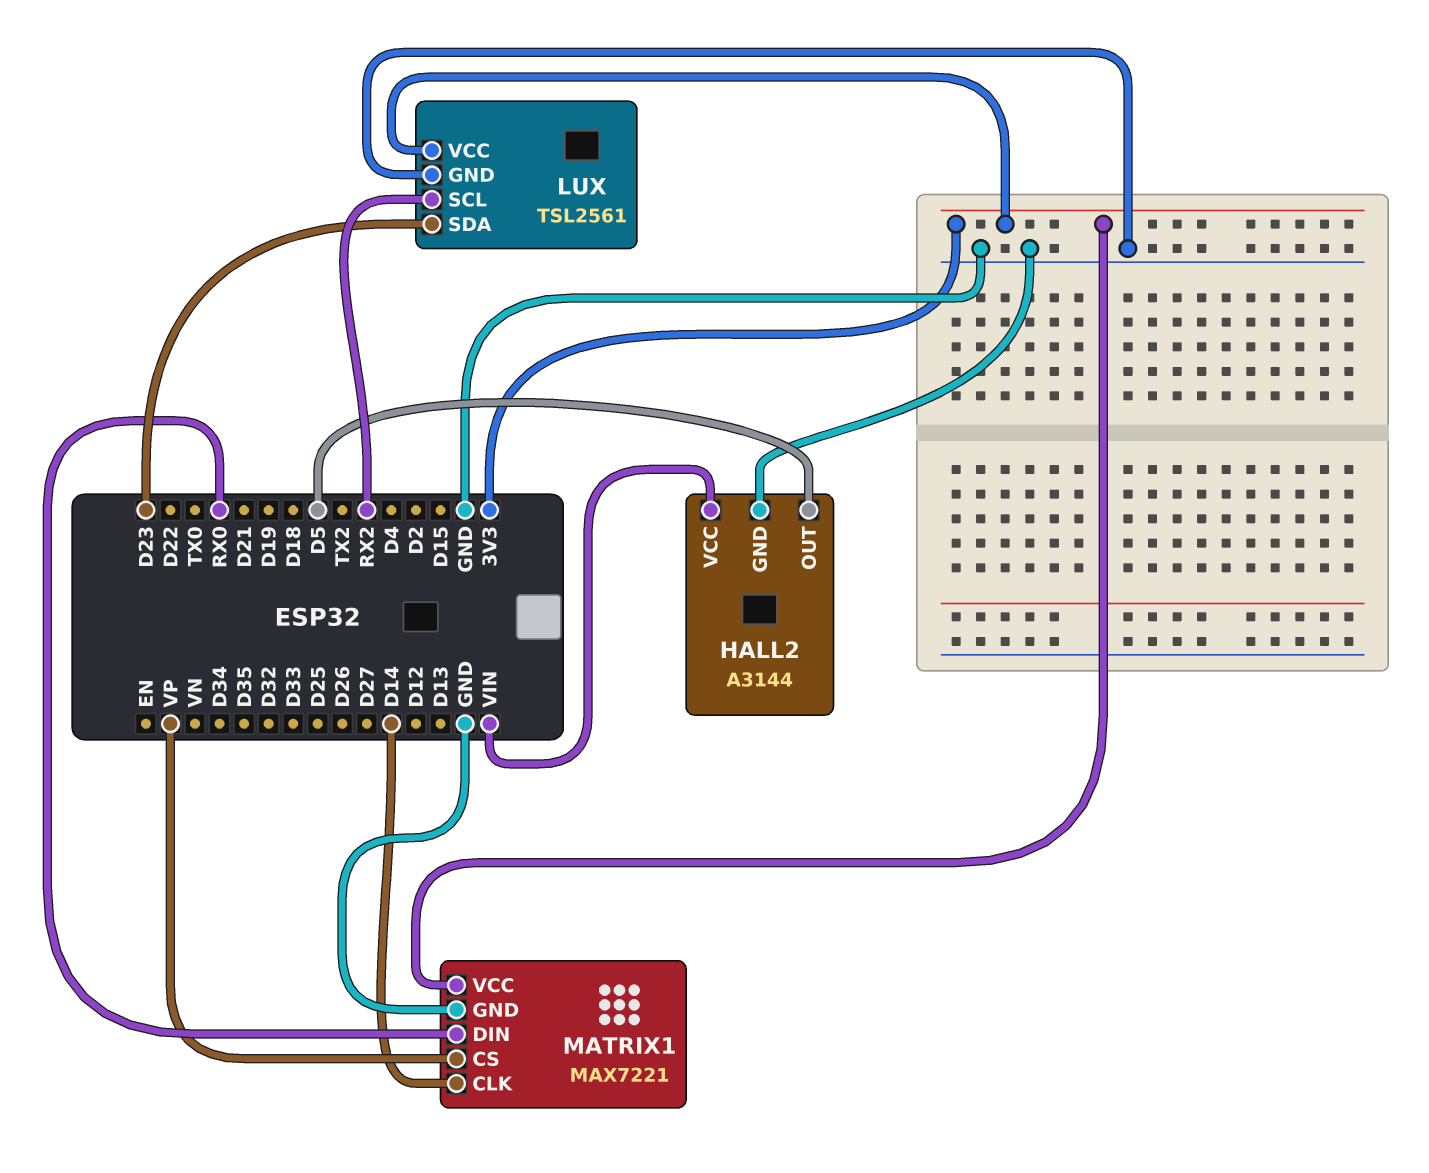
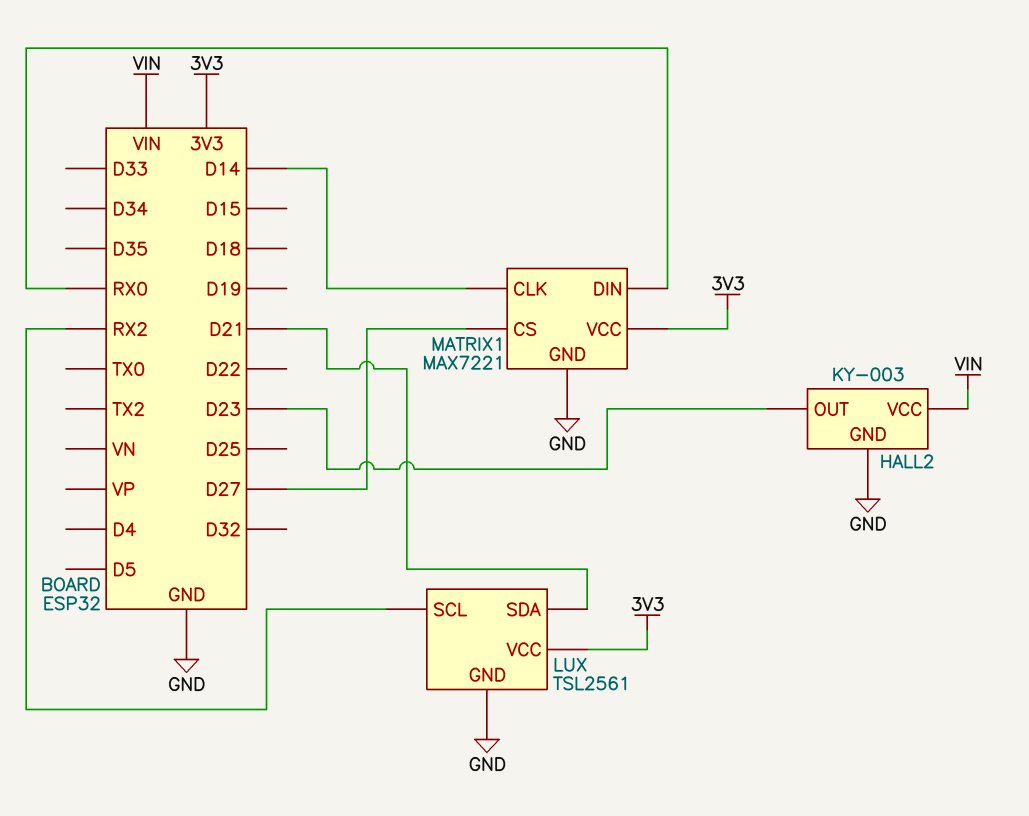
HALL2: A3144 -> KY-003
HALL2 pin OUT: D5 -> D23
LUX pin SDA: D23 -> D21
MATRIX1 pin CS: VP -> D27

